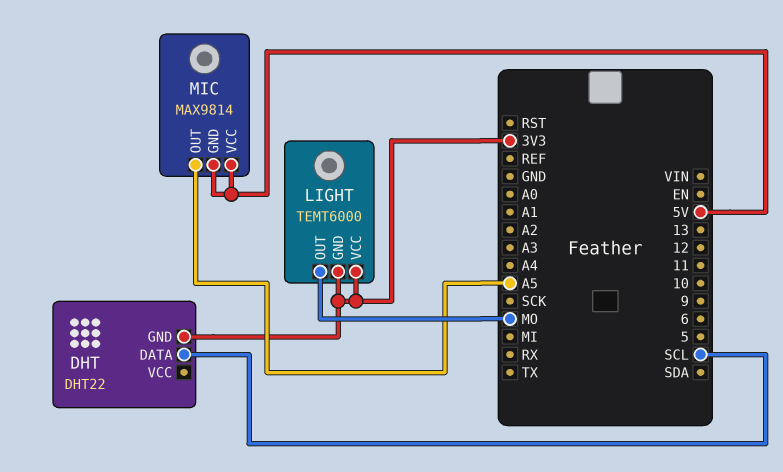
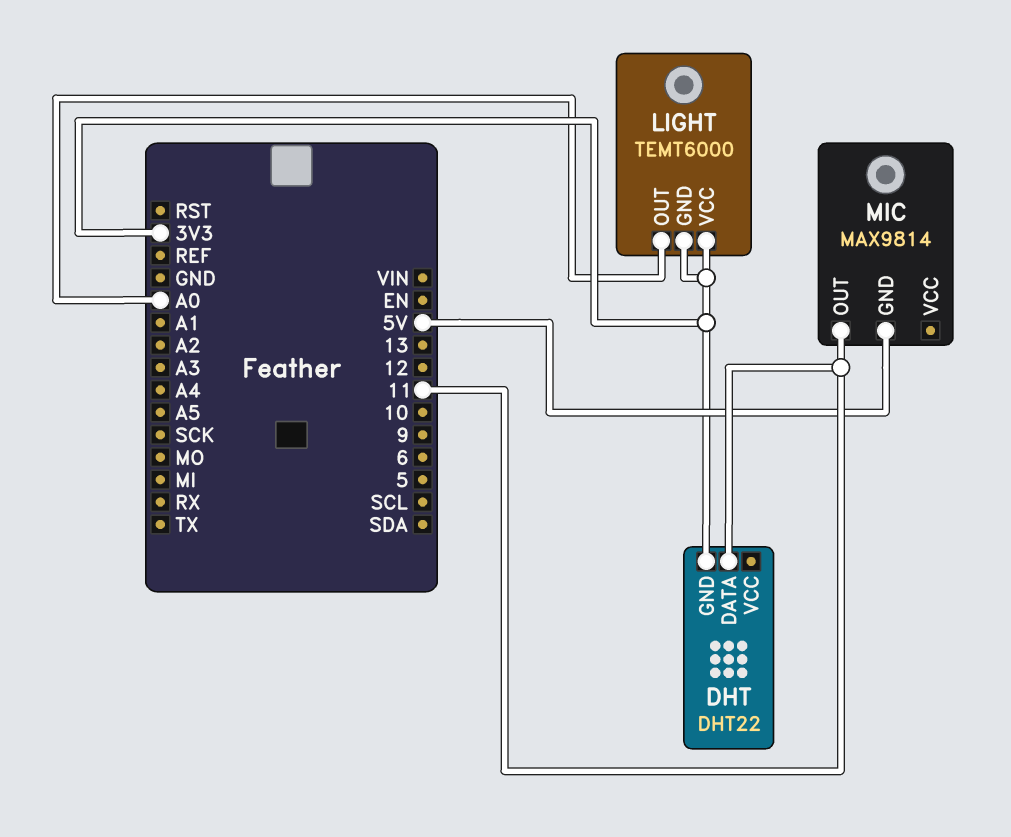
DHT pin DATA: SCL -> 11
LIGHT pin OUT: MO -> A0
MIC pin OUT: A5 -> 11
MIC pin VCC: 5V -> none

